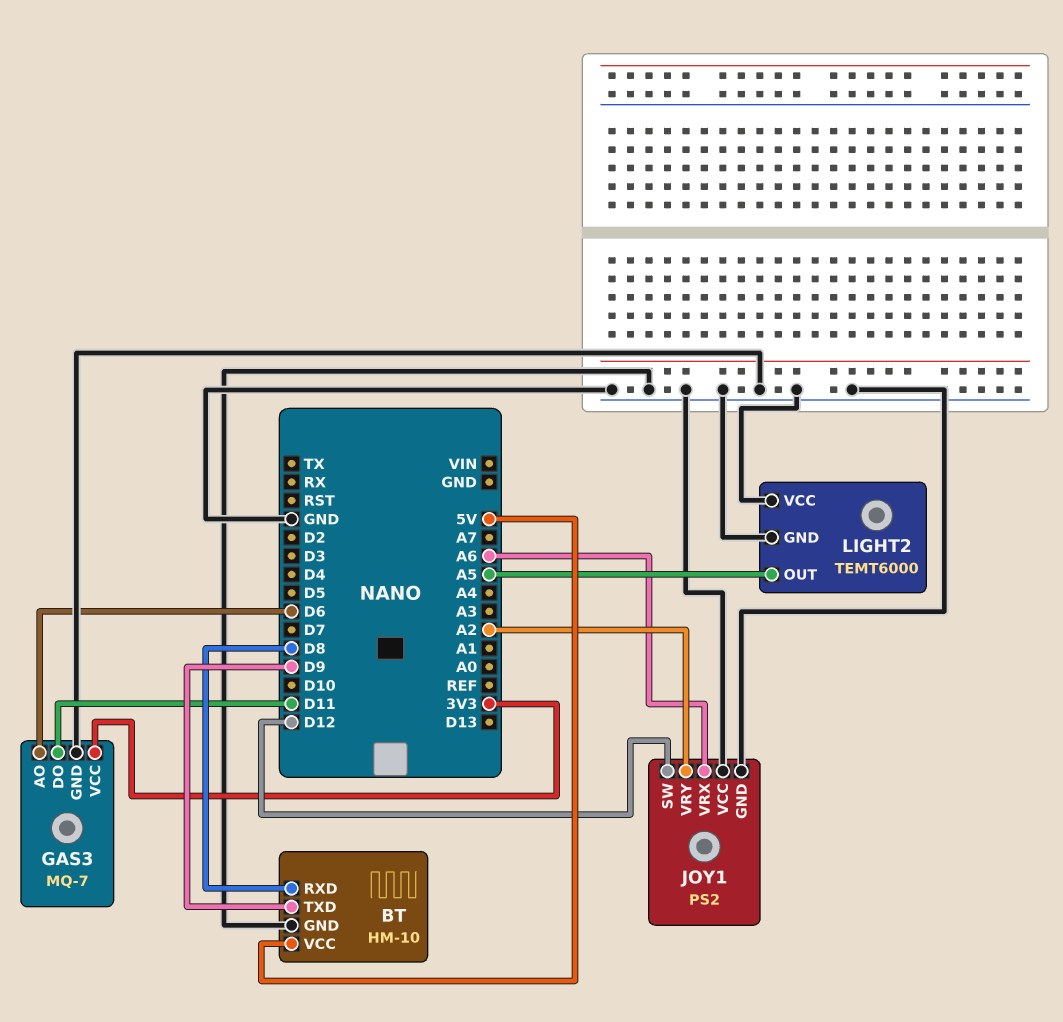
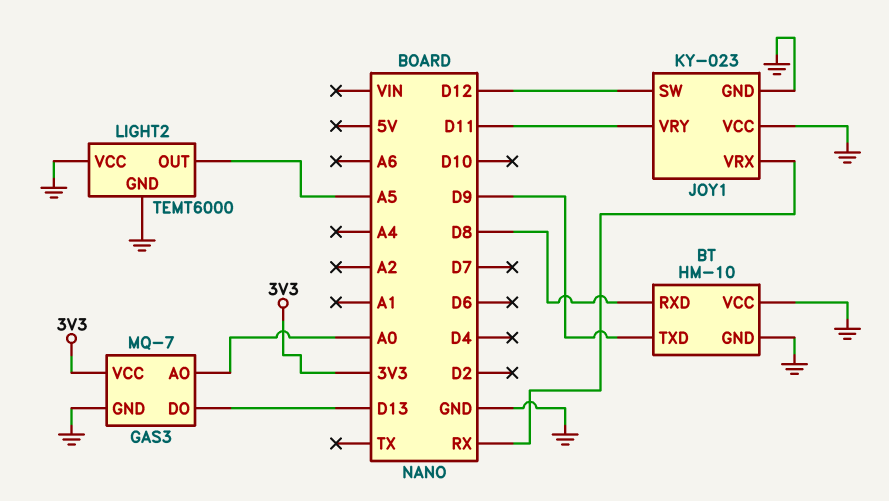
BT pin VCC: 5V -> GND
GAS3 pin AO: D6 -> A0
GAS3 pin DO: D11 -> D13
JOY1: PS2 -> KY-023
JOY1 pin VRX: A6 -> RX
JOY1 pin VRY: A2 -> D11

